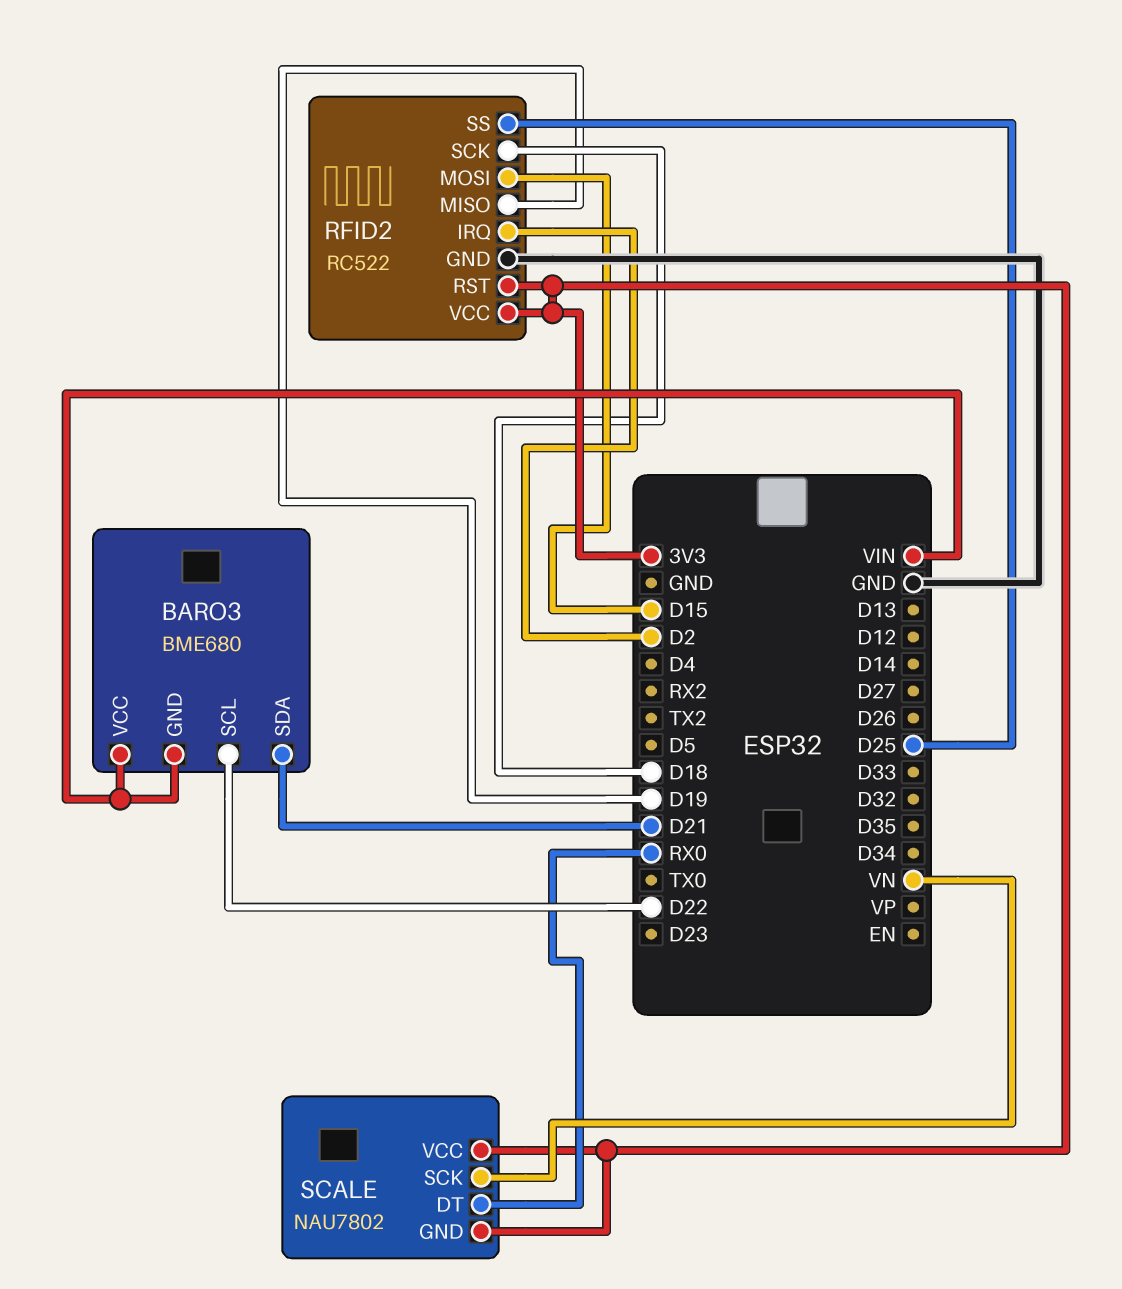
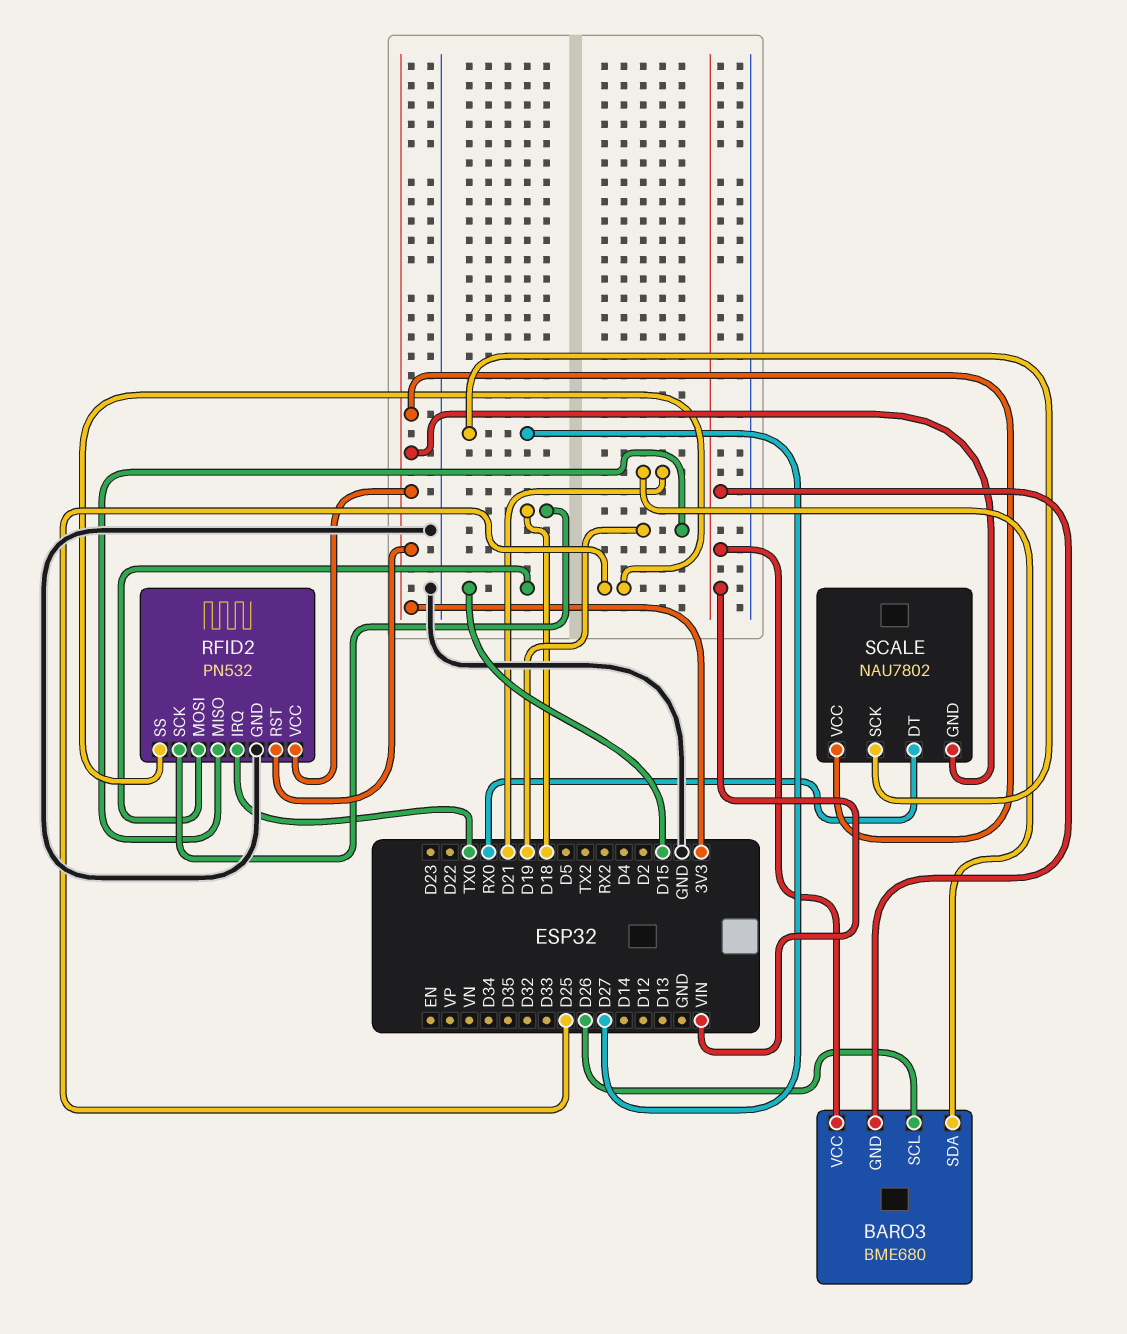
BARO3 pin SCL: D22 -> D26
RFID2: RC522 -> PN532
RFID2 pin IRQ: D2 -> TX0
SCALE pin SCK: VN -> D27

